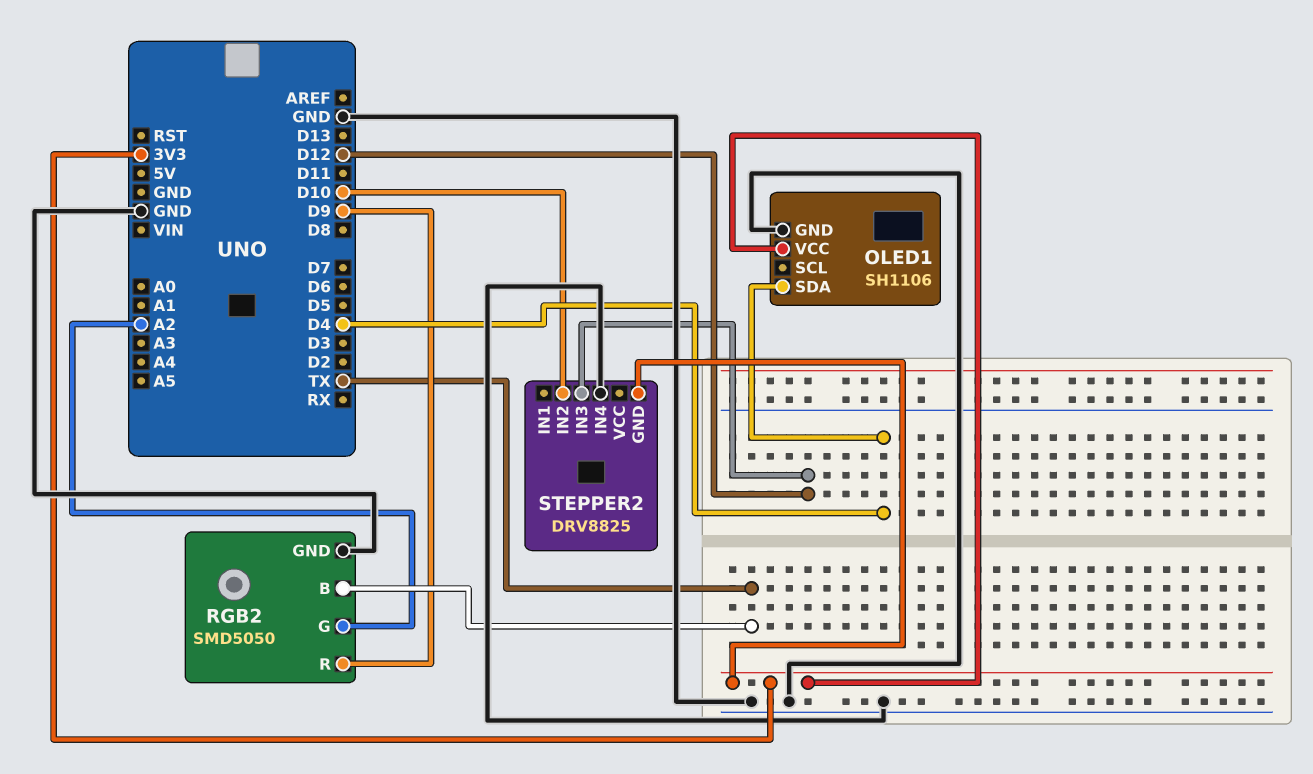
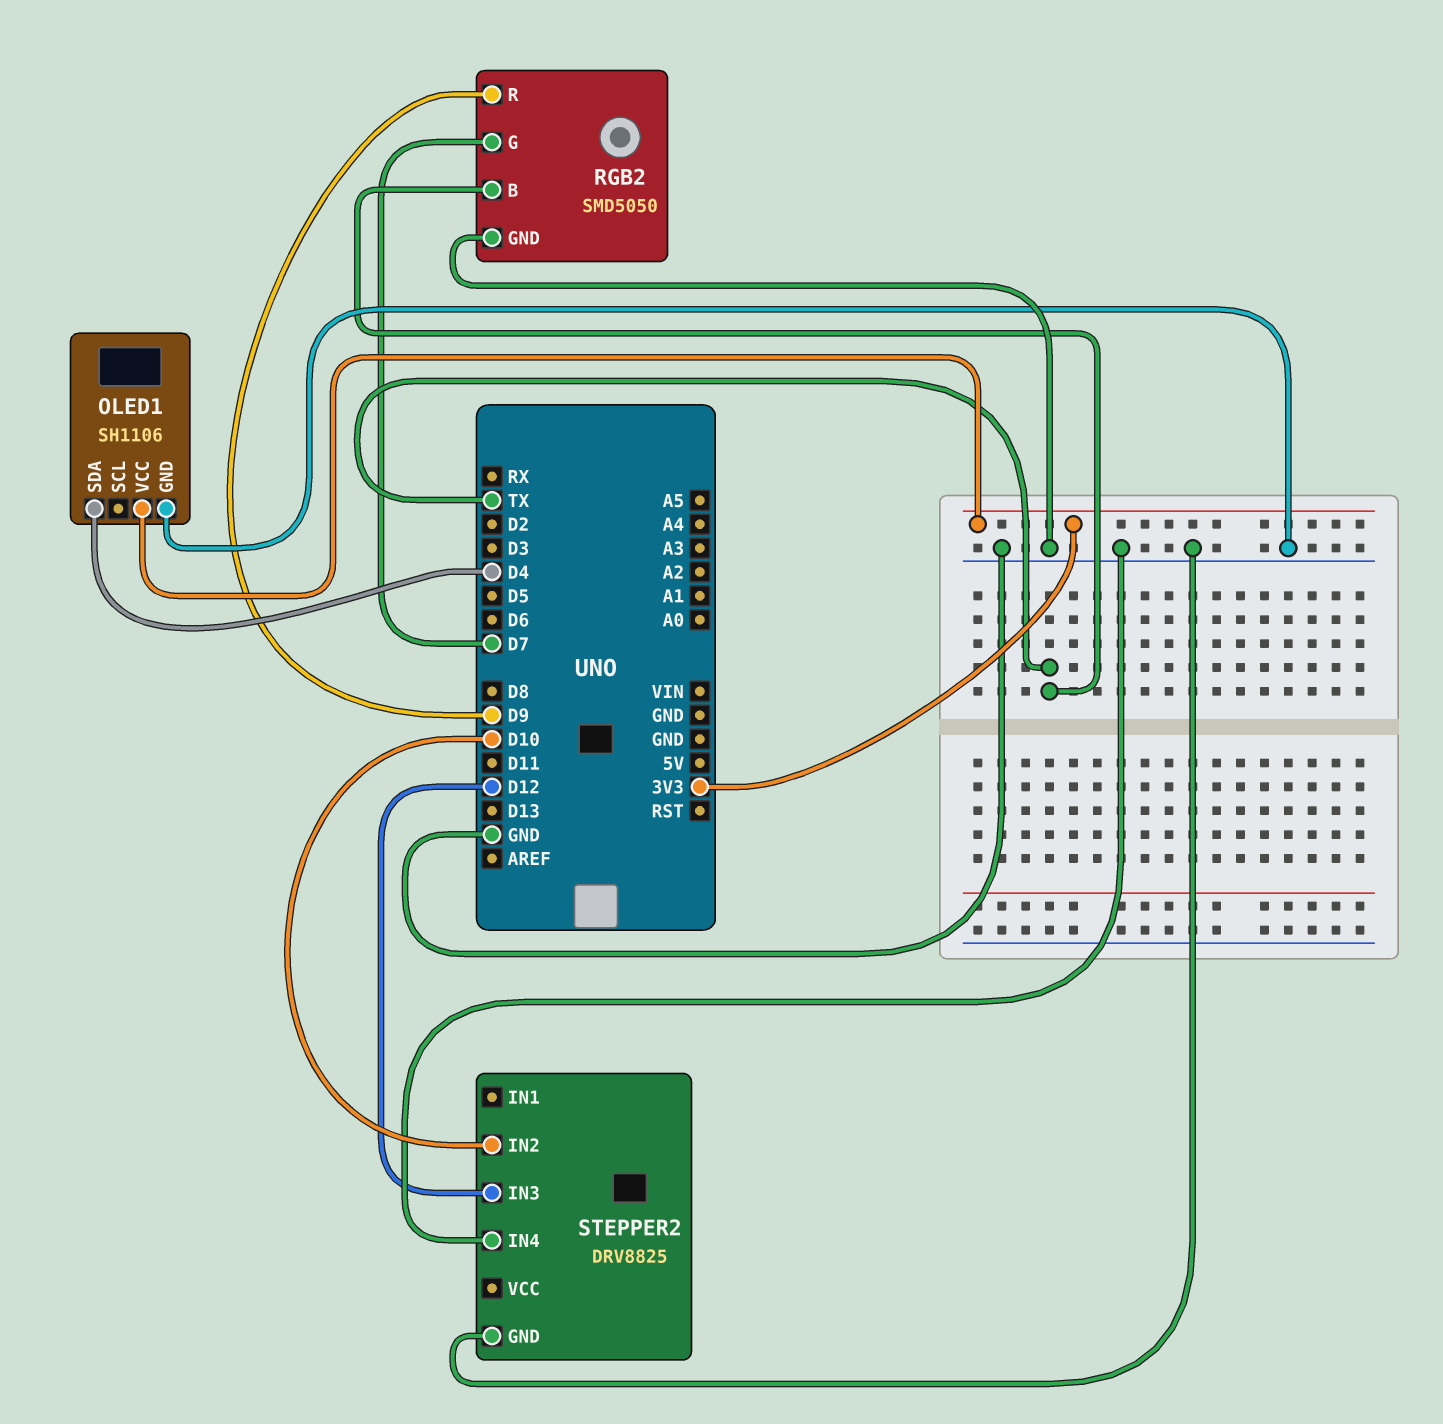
RGB2 pin G: A2 -> D7
STEPPER2 pin GND: 3V3 -> GND

